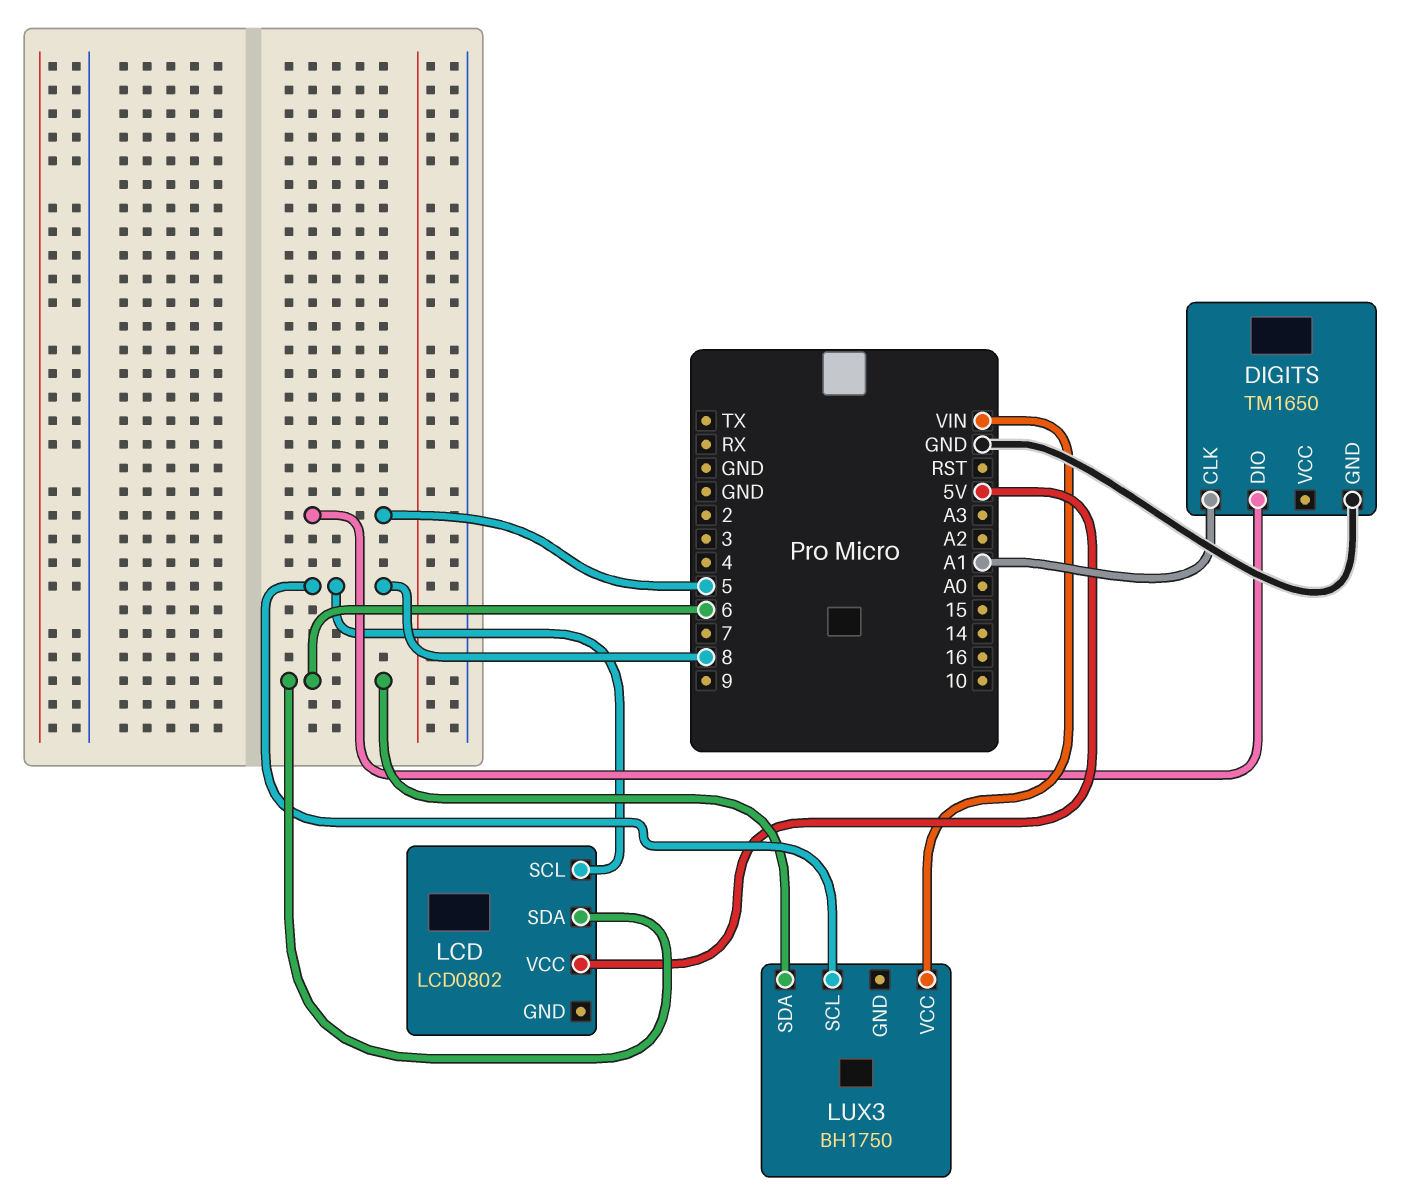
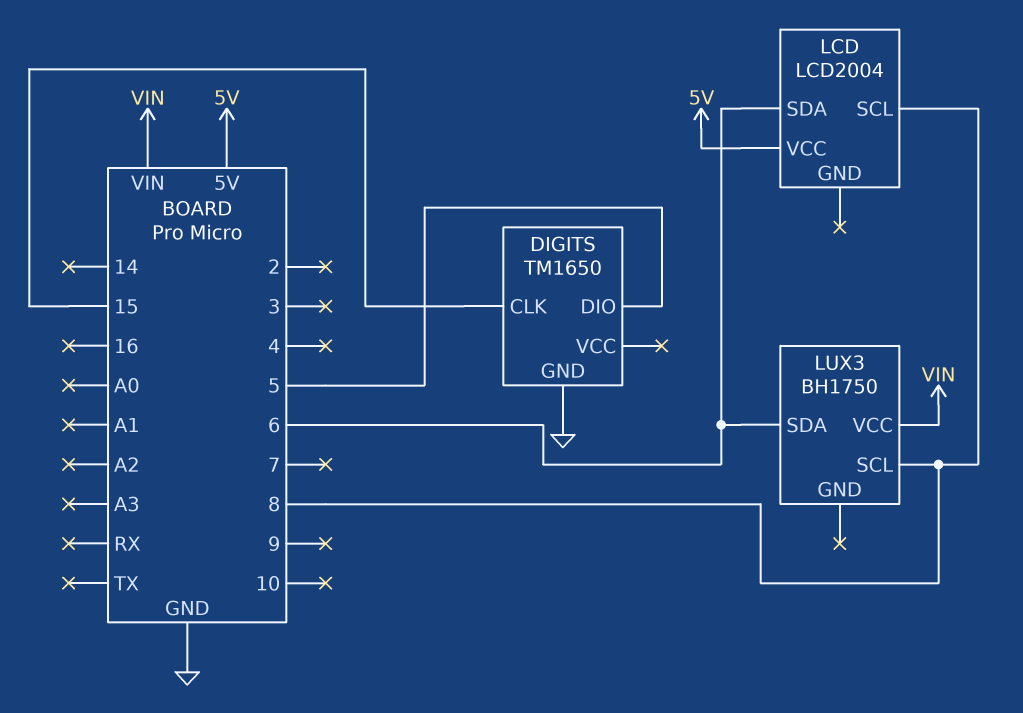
DIGITS pin CLK: A1 -> 15
LCD: LCD0802 -> LCD2004

